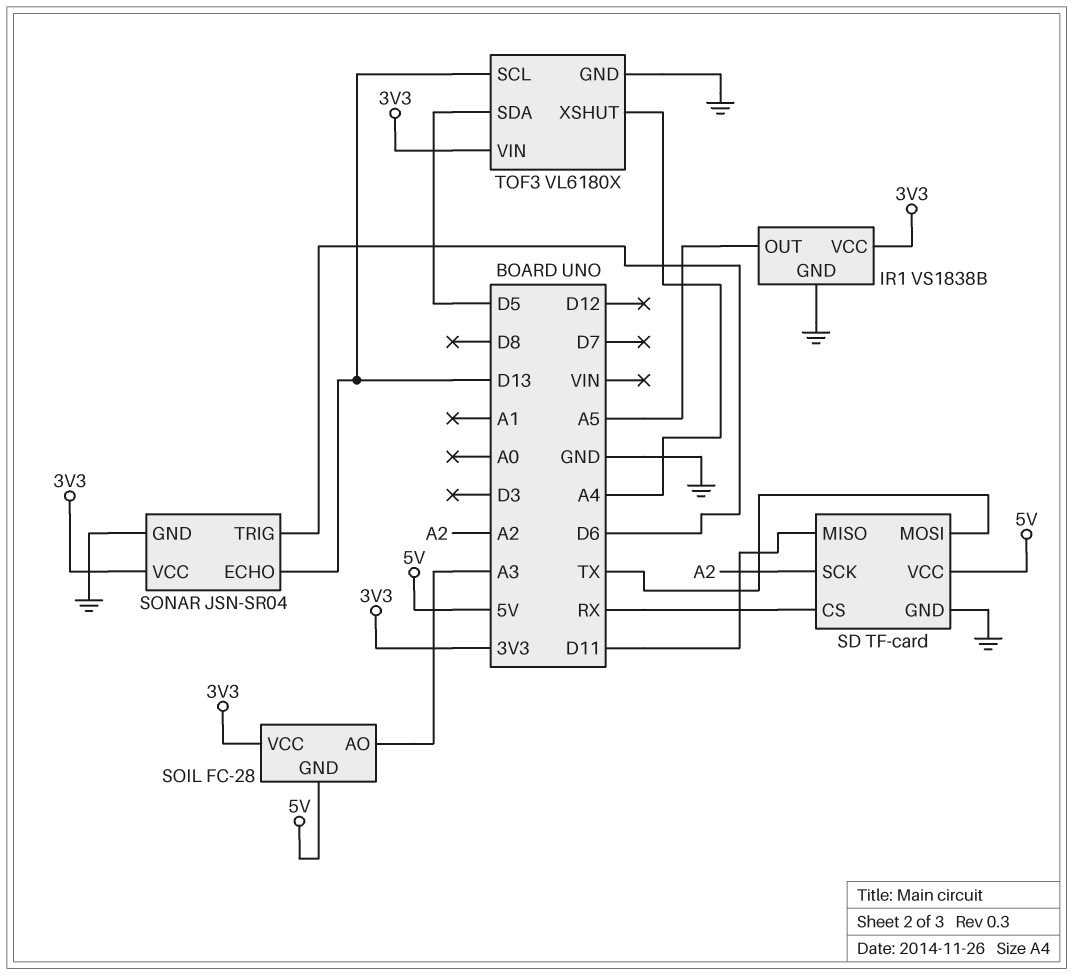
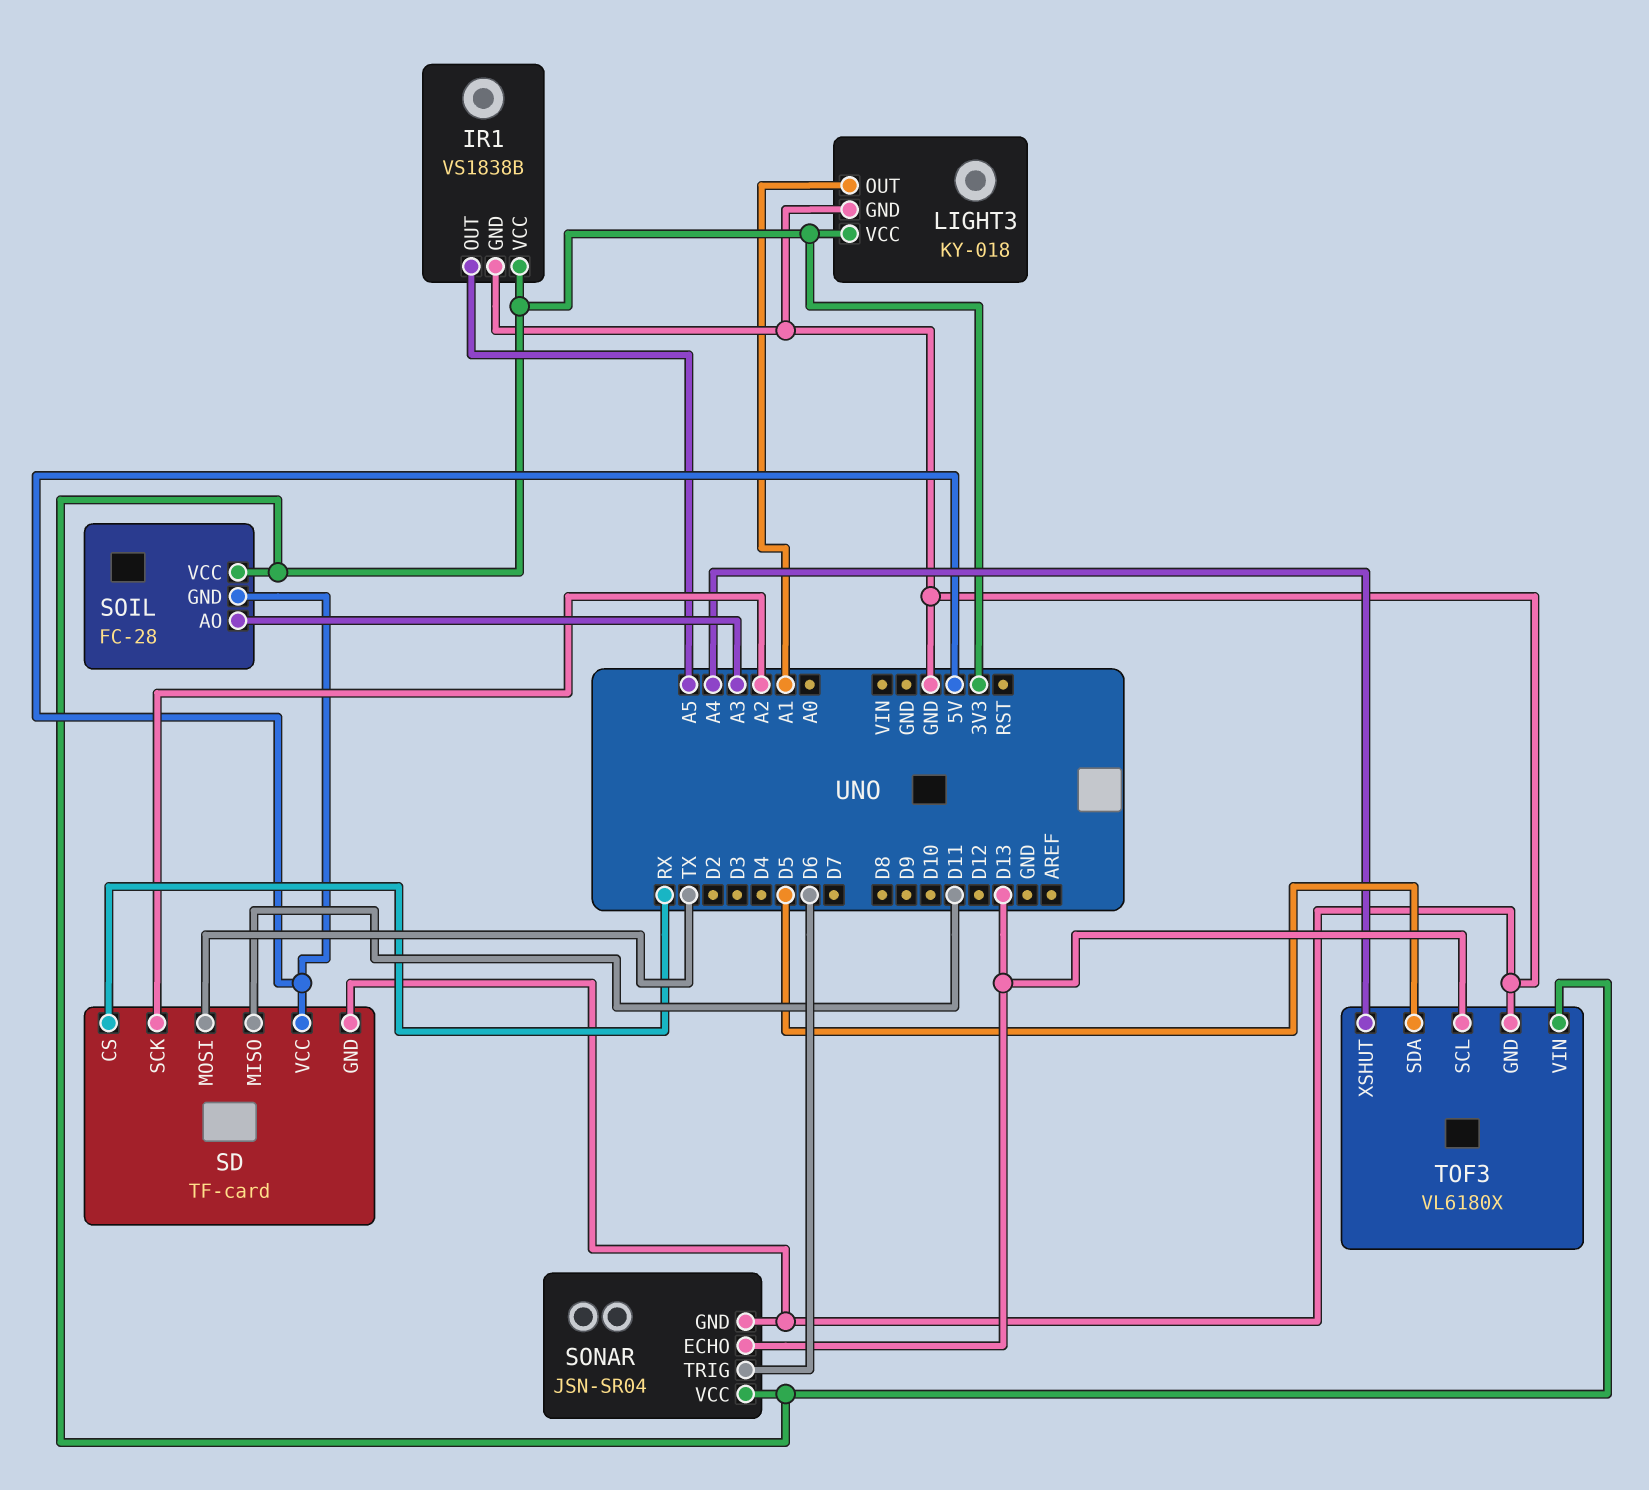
LIGHT3: none -> KY-018
LIGHT3 pin GND: none -> GND
LIGHT3 pin OUT: none -> A1
LIGHT3 pin VCC: none -> 3V3

